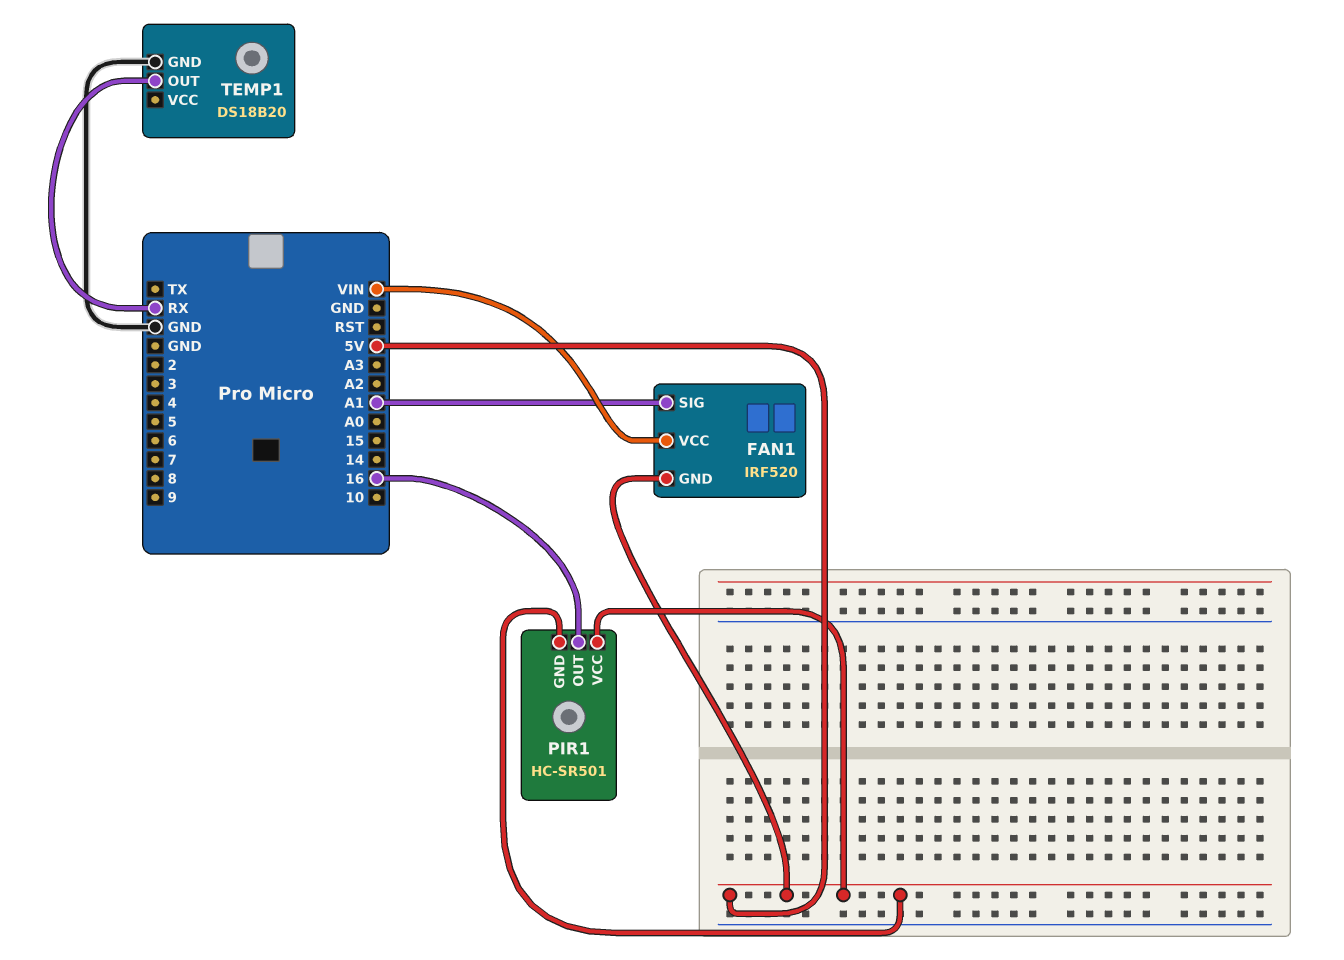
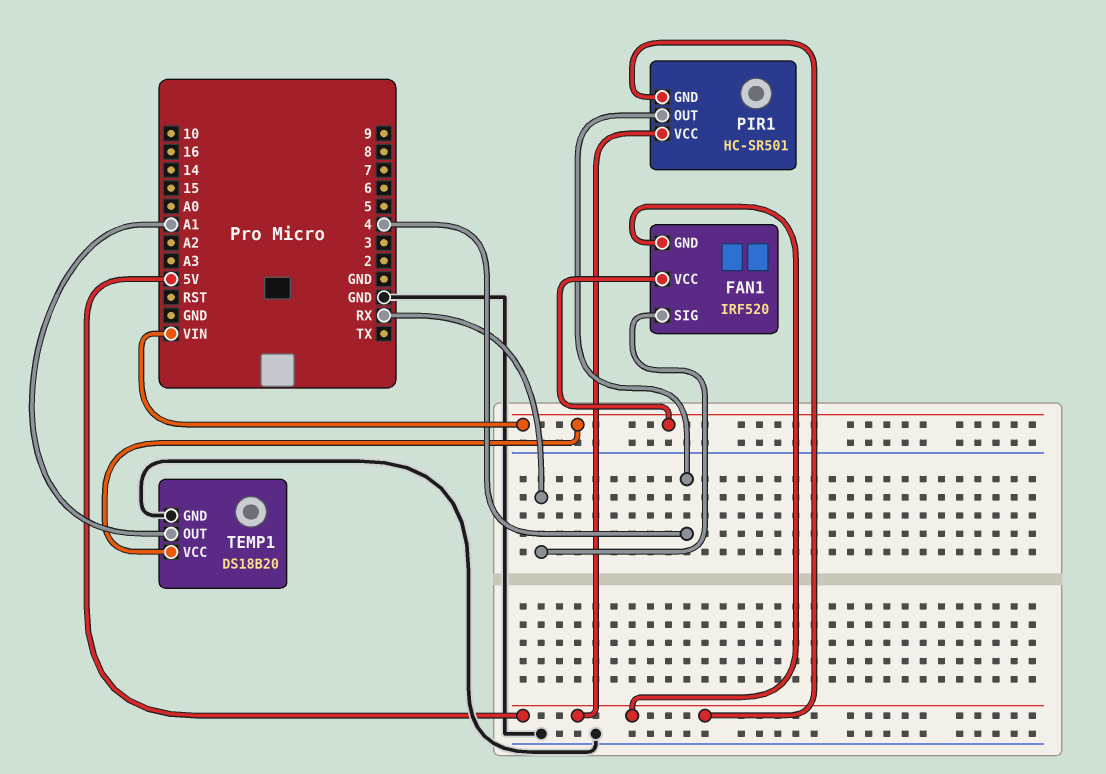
FAN1 pin SIG: A1 -> RX
PIR1 pin OUT: 16 -> 4
TEMP1 pin OUT: RX -> A1
TEMP1 pin VCC: none -> VIN

